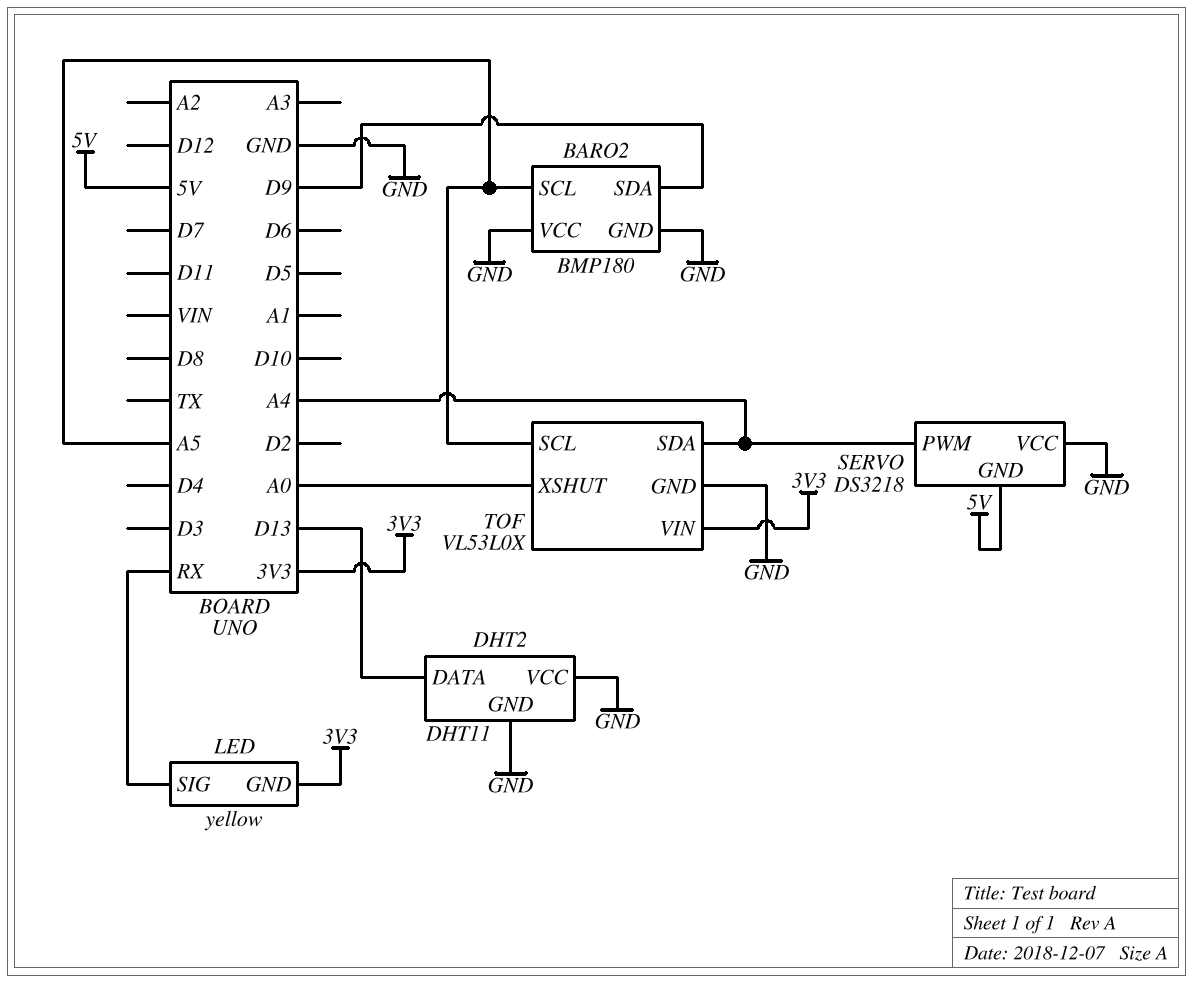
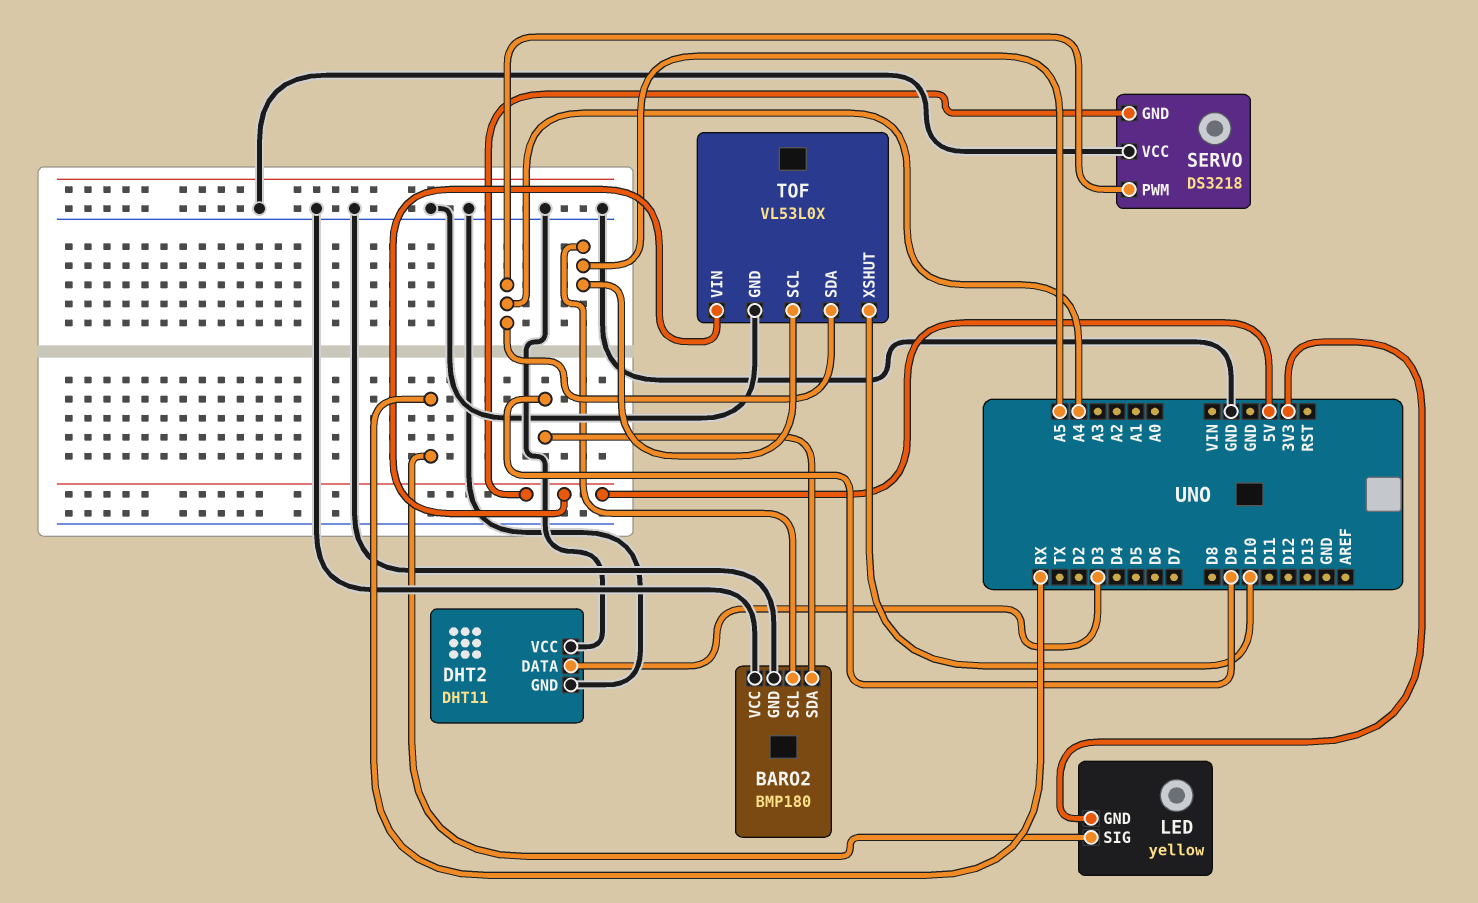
DHT2 pin DATA: D13 -> D3
TOF pin VIN: 3V3 -> 5V
TOF pin XSHUT: A0 -> D10

